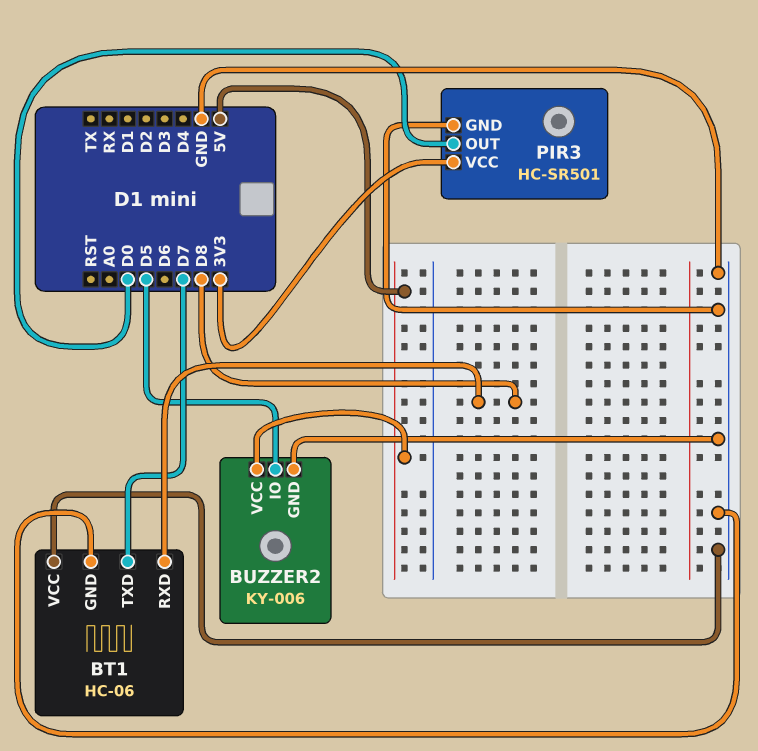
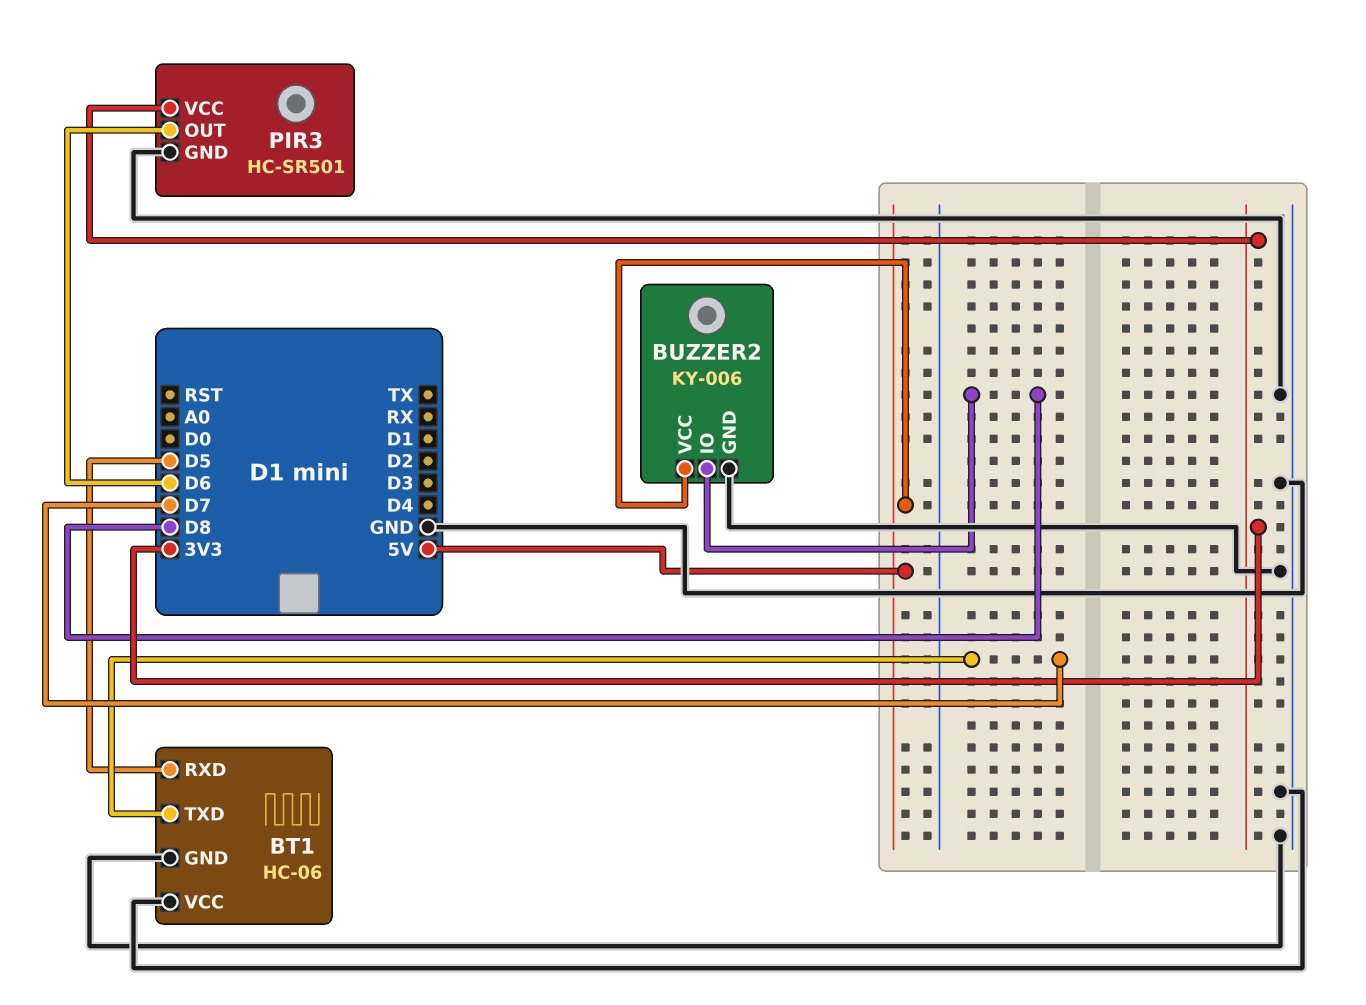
BT1 pin RXD: D8 -> D5
BUZZER2 pin IO: D5 -> D8
PIR3 pin OUT: D0 -> D6

